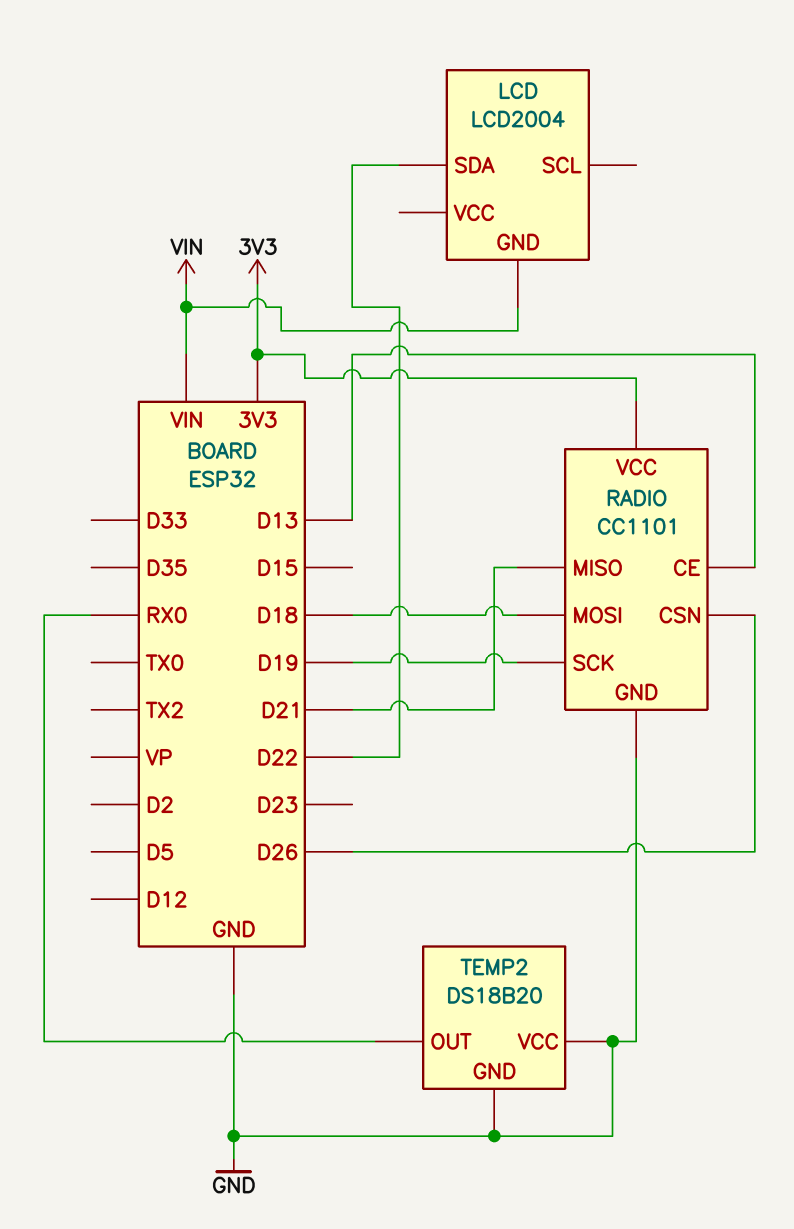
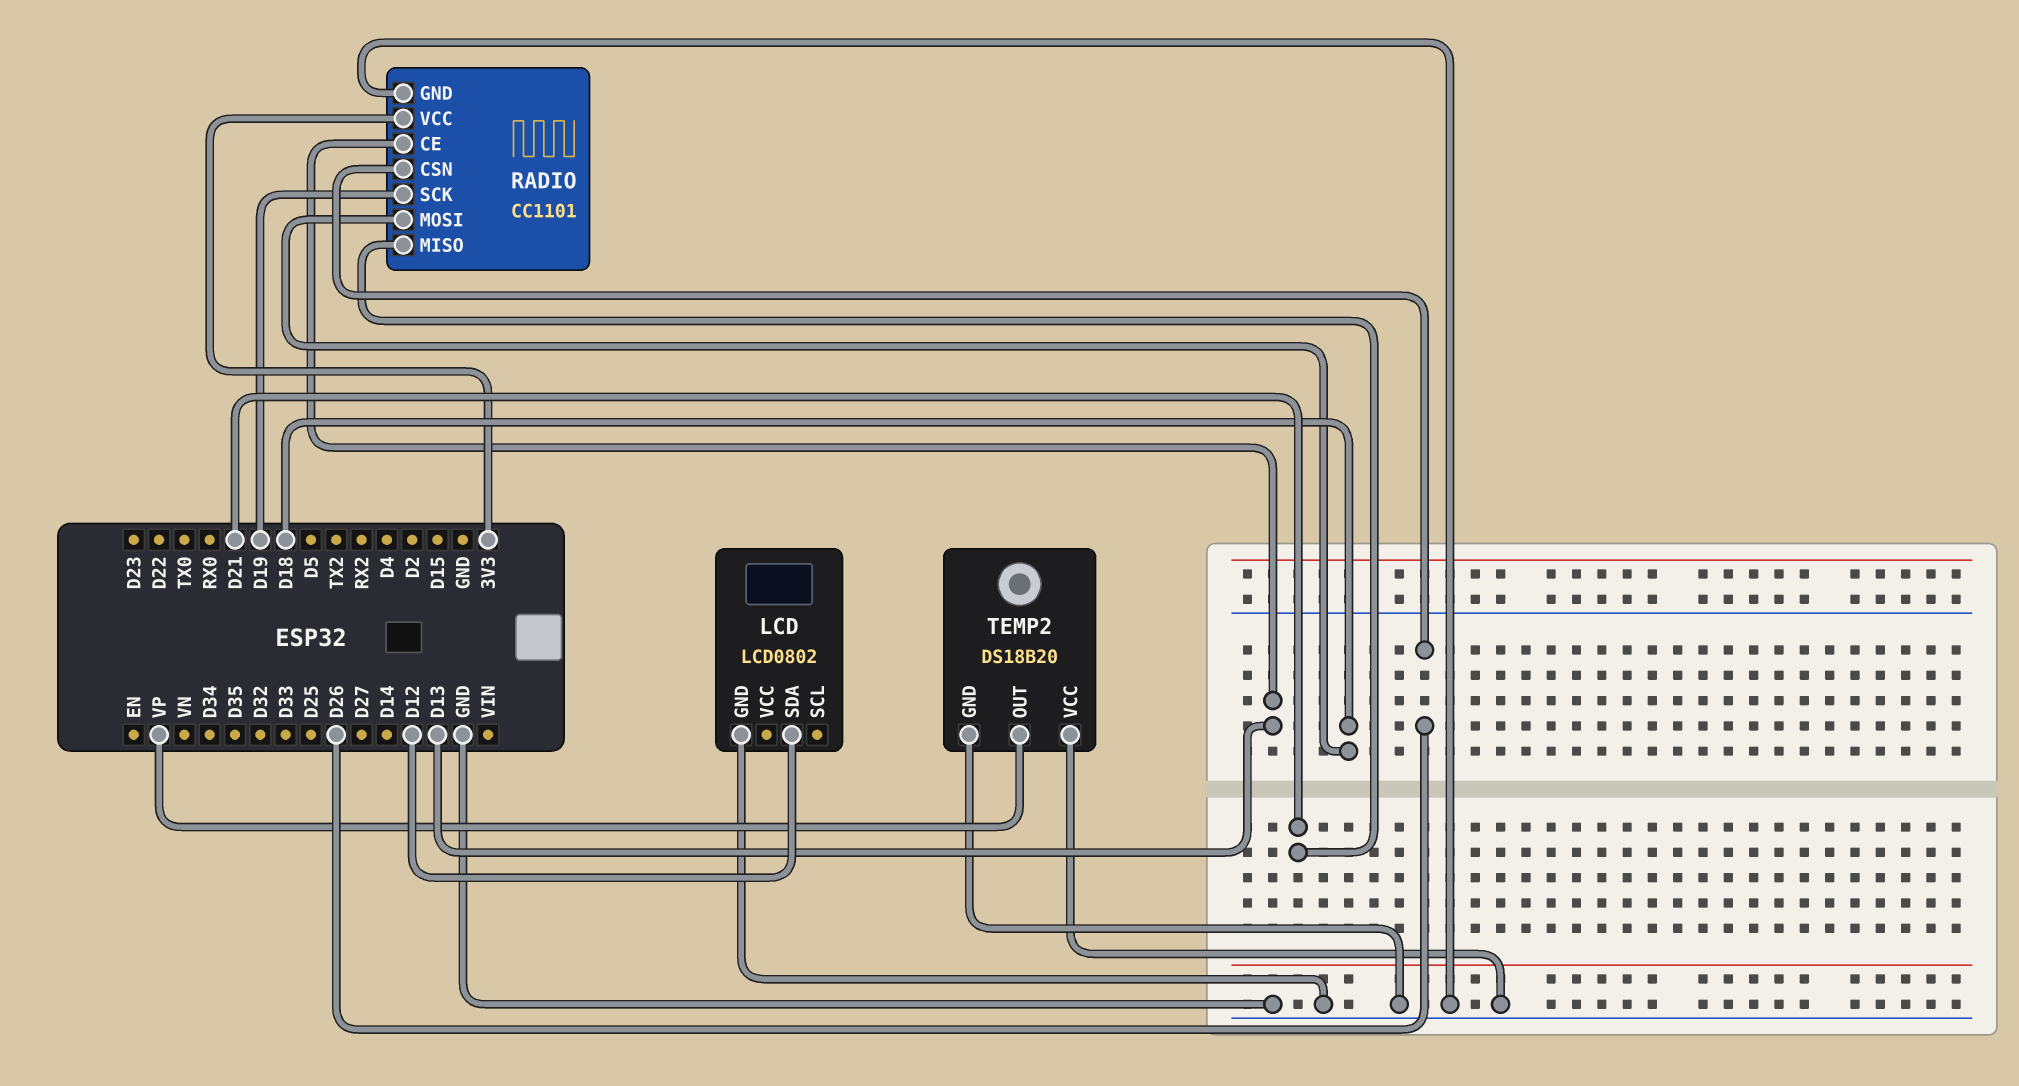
LCD: LCD2004 -> LCD0802
LCD pin GND: VIN -> GND
LCD pin SDA: D22 -> D12
TEMP2 pin OUT: RX0 -> VP

